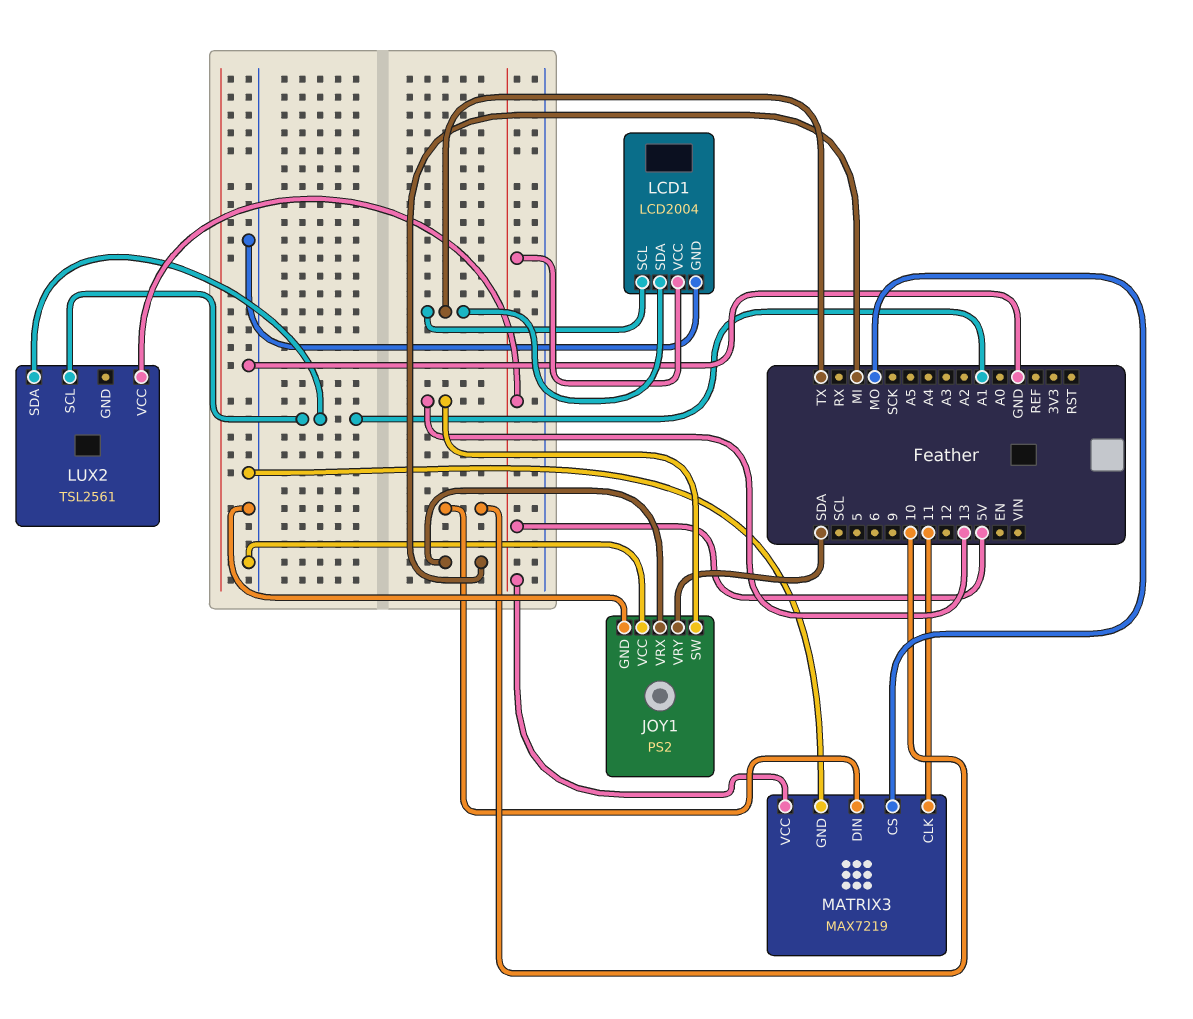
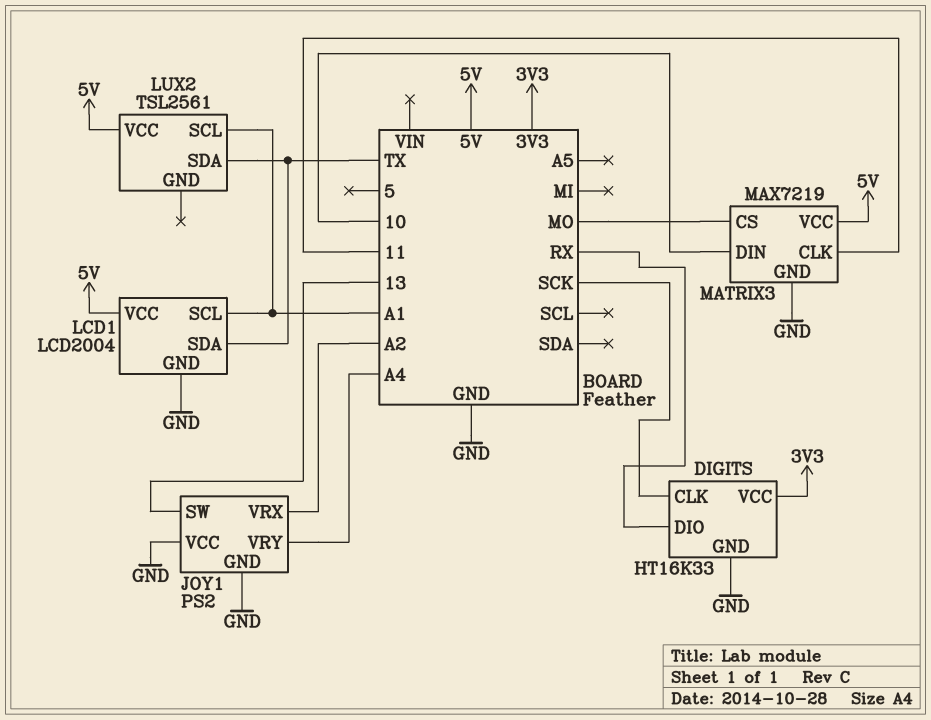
DIGITS: none -> HT16K33
DIGITS pin CLK: none -> SCK
DIGITS pin DIO: none -> RX
DIGITS pin GND: none -> GND
DIGITS pin VCC: none -> 3V3
JOY1 pin VRX: MI -> A2
JOY1 pin VRY: SDA -> A4
LCD1 pin SCL: TX -> A1
LUX2 pin SDA: A1 -> TX

